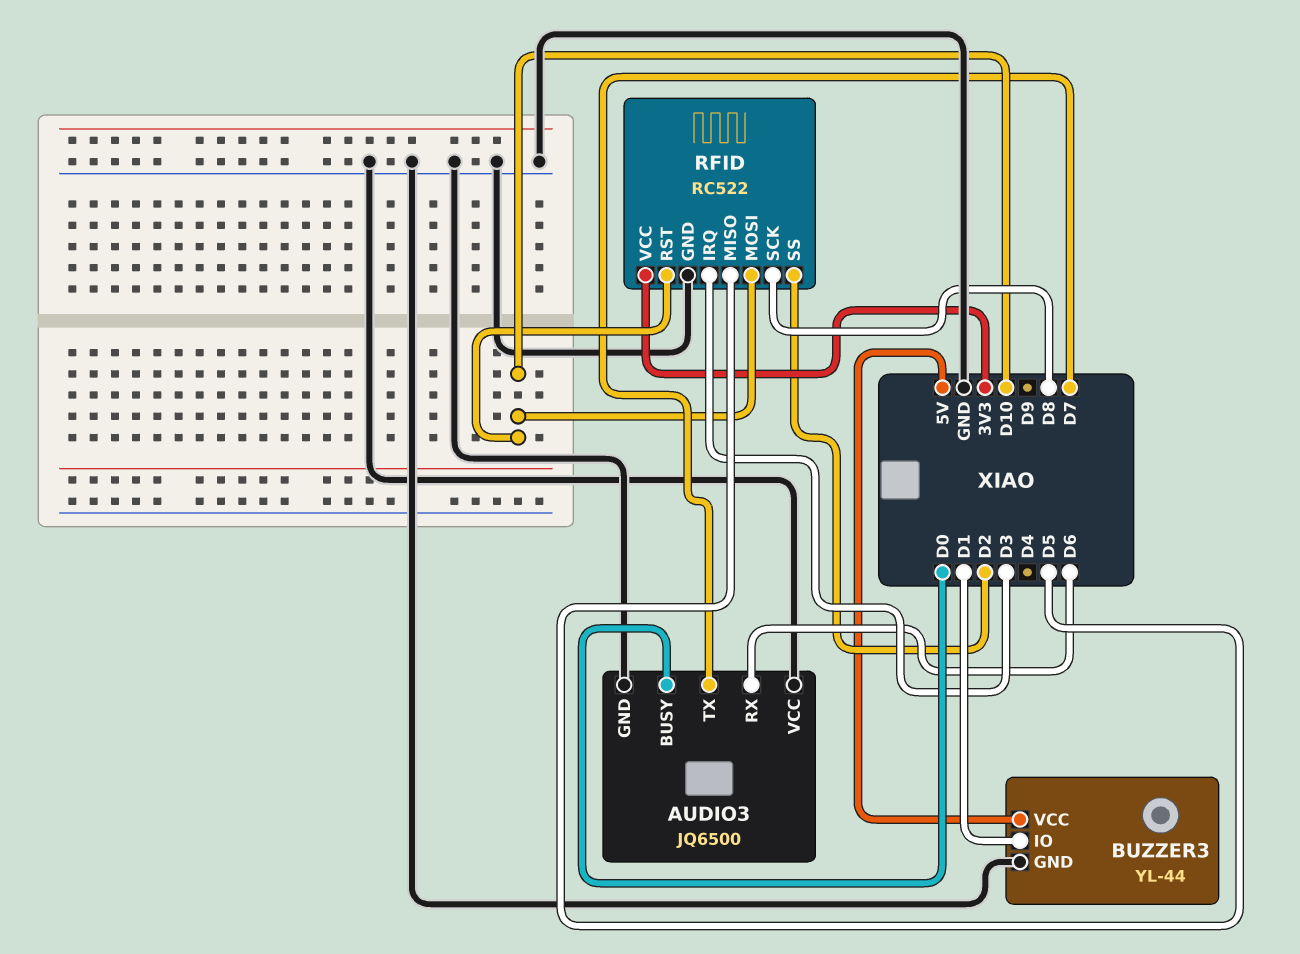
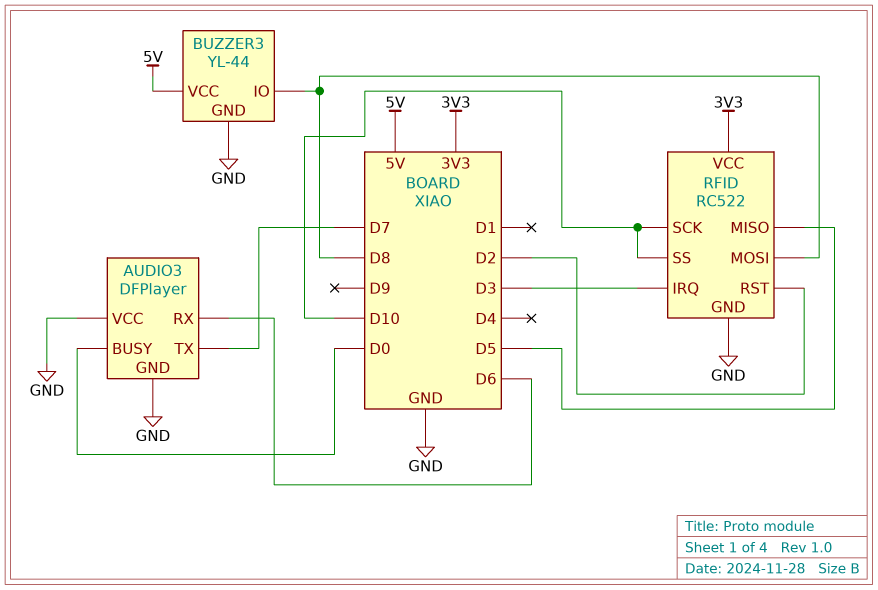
AUDIO3: JQ6500 -> DFPlayer
BUZZER3 pin IO: D1 -> D8
RFID pin MOSI: D10 -> D8
RFID pin RST: D10 -> D2
RFID pin SCK: D8 -> D10
RFID pin SS: D2 -> D10

